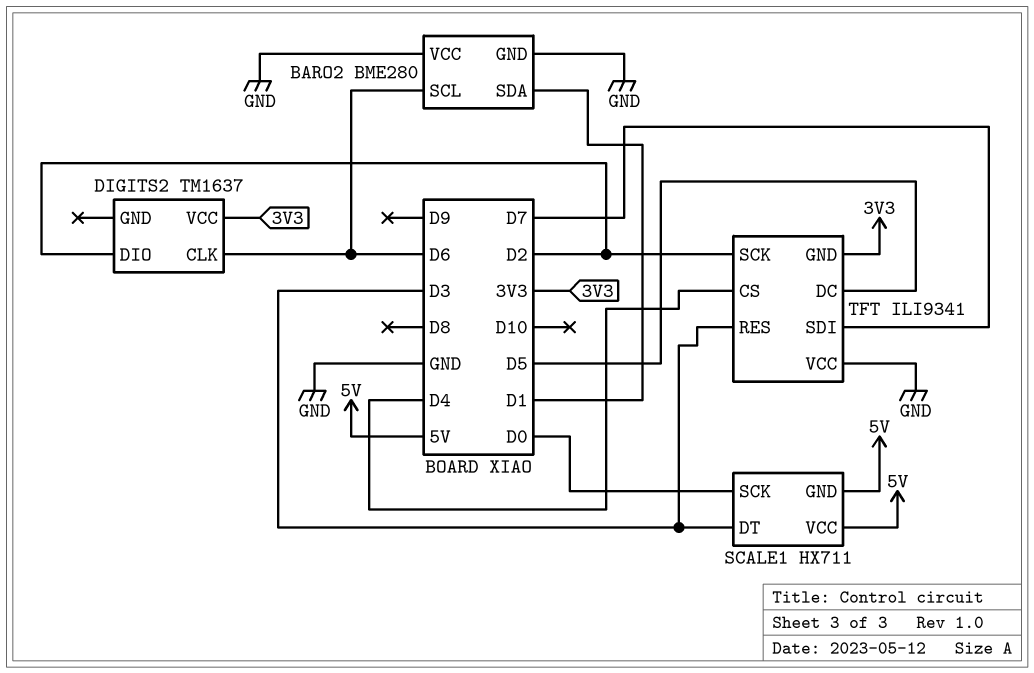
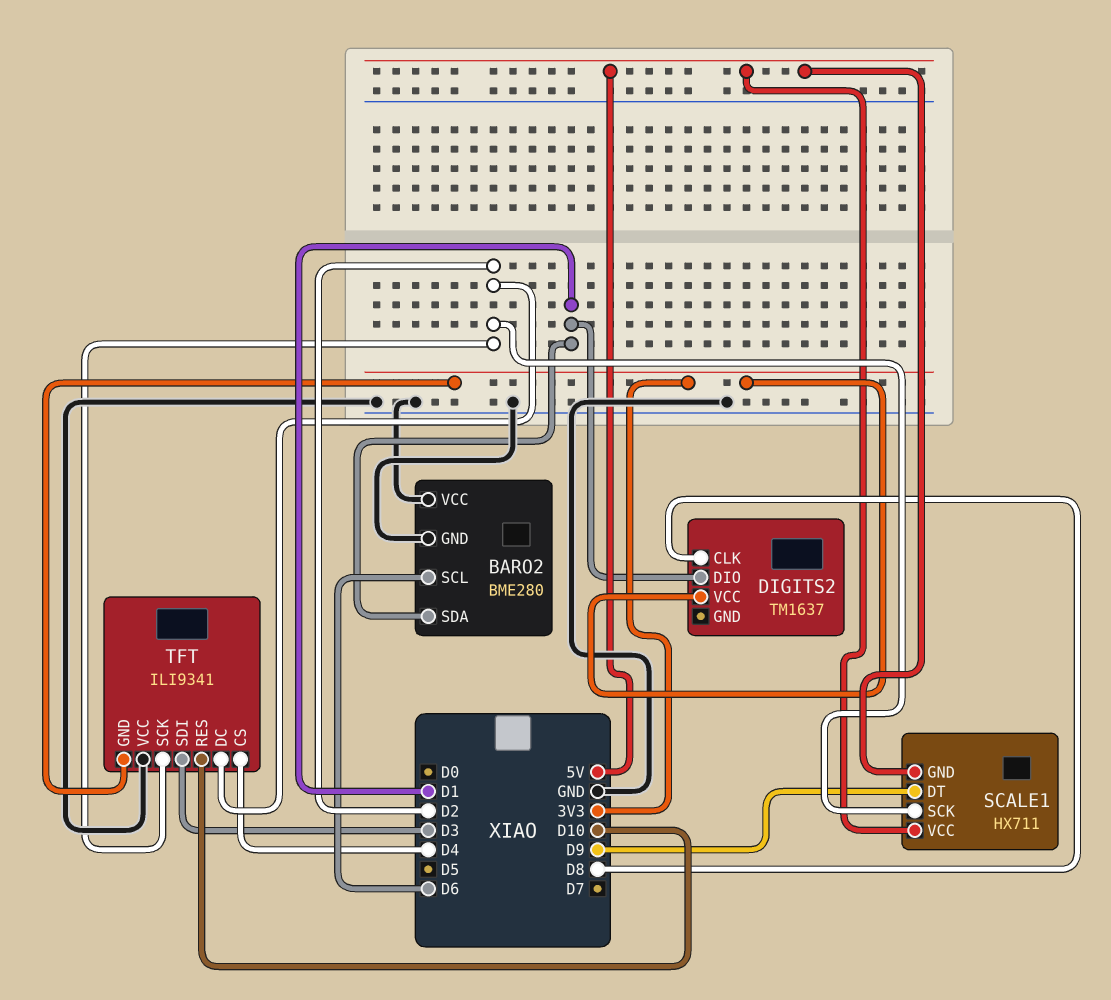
DIGITS2 pin CLK: D6 -> D8
DIGITS2 pin DIO: D2 -> D1
SCALE1 pin DT: D3 -> D9
SCALE1 pin SCK: D0 -> D2
TFT pin DC: D5 -> D2
TFT pin RES: D3 -> D10
TFT pin SDI: D7 -> D3

